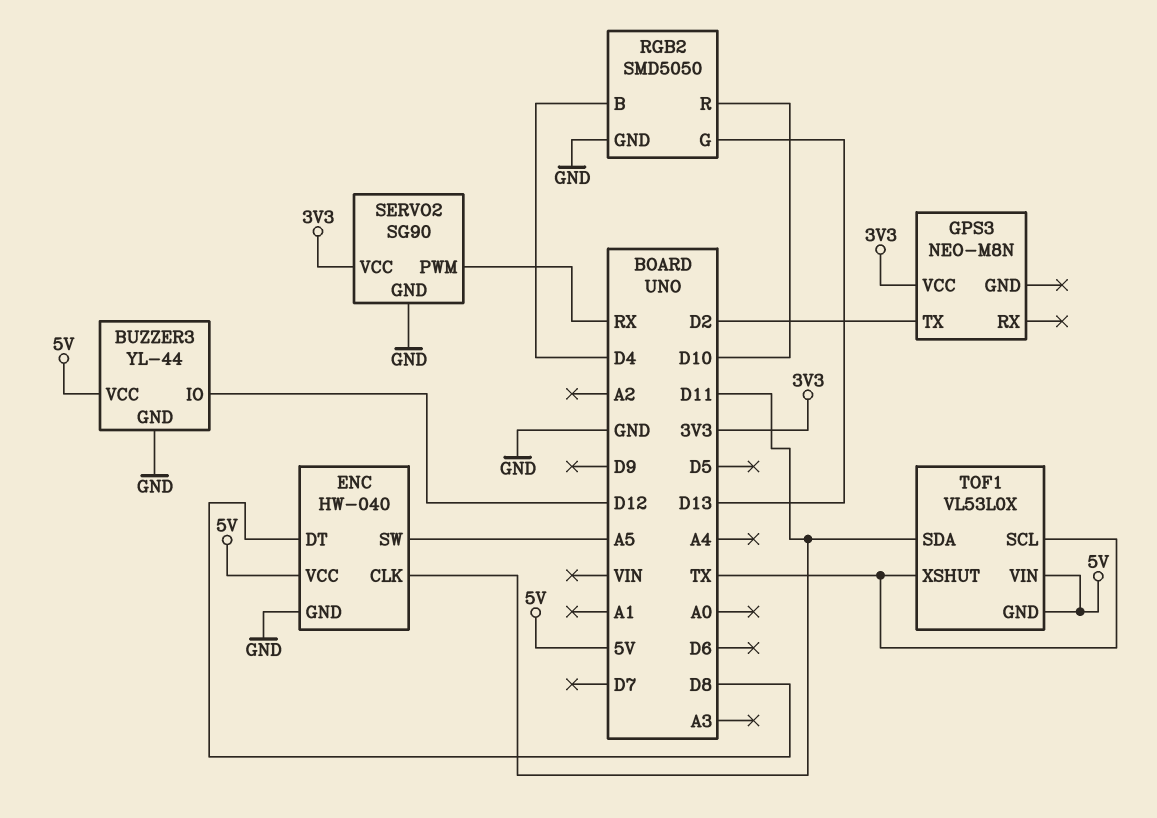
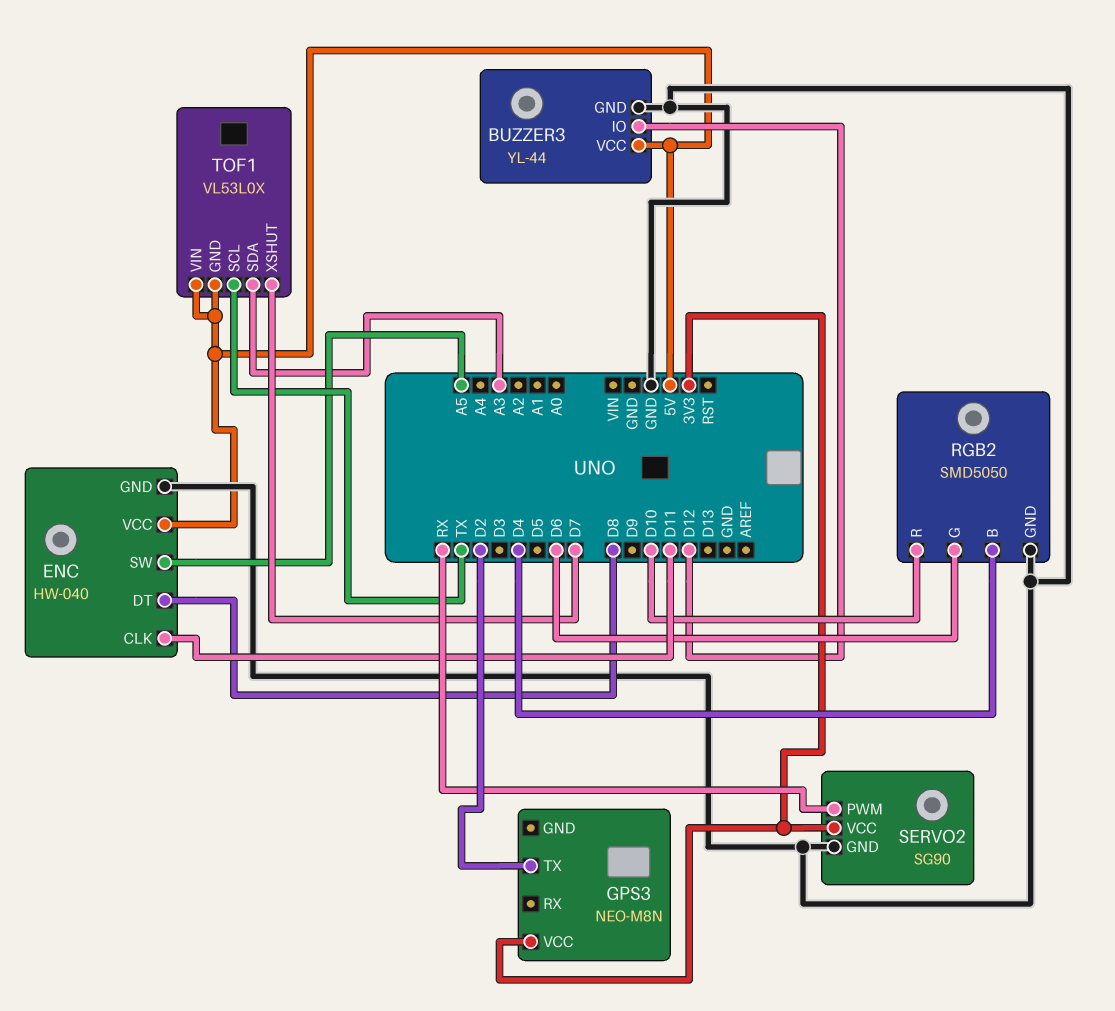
RGB2 pin G: D13 -> D6
TOF1 pin SDA: D11 -> A3
TOF1 pin XSHUT: TX -> D7

